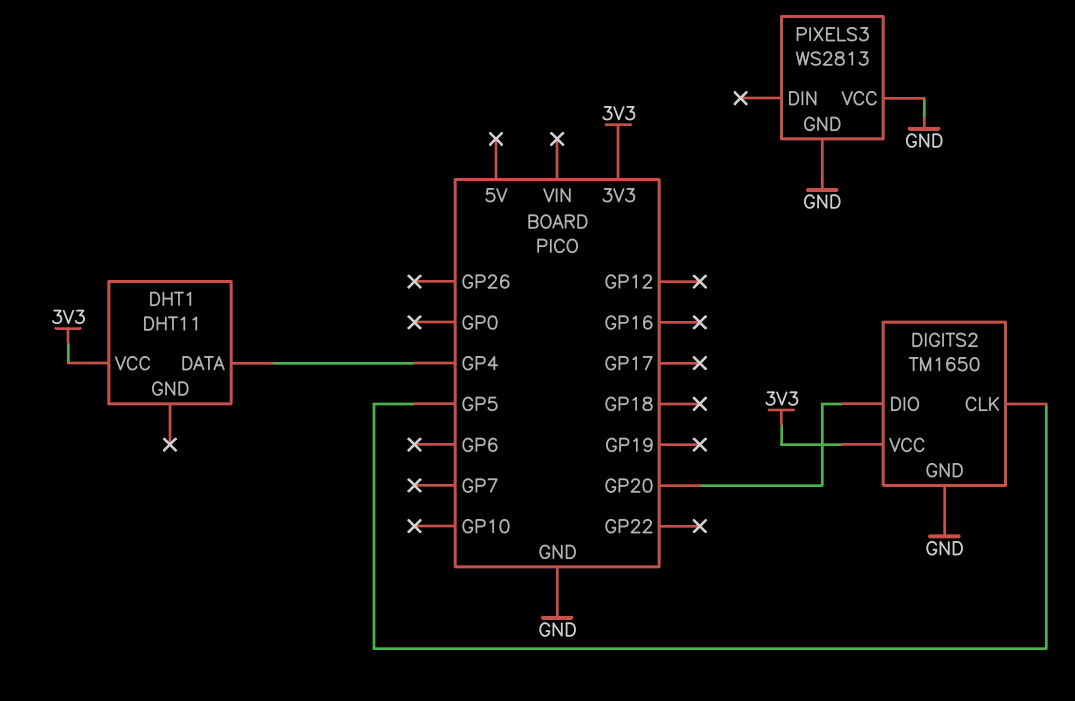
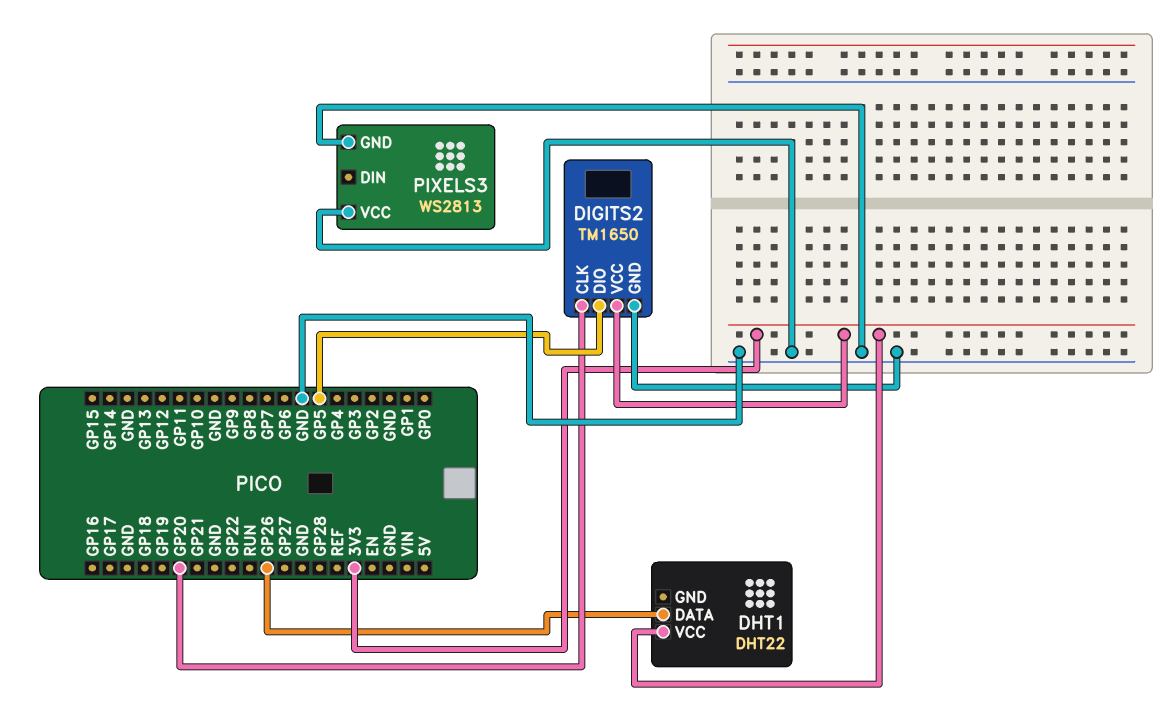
DHT1: DHT11 -> DHT22
DHT1 pin DATA: GP4 -> GP26
DIGITS2 pin CLK: GP5 -> GP20
DIGITS2 pin DIO: GP20 -> GP5

